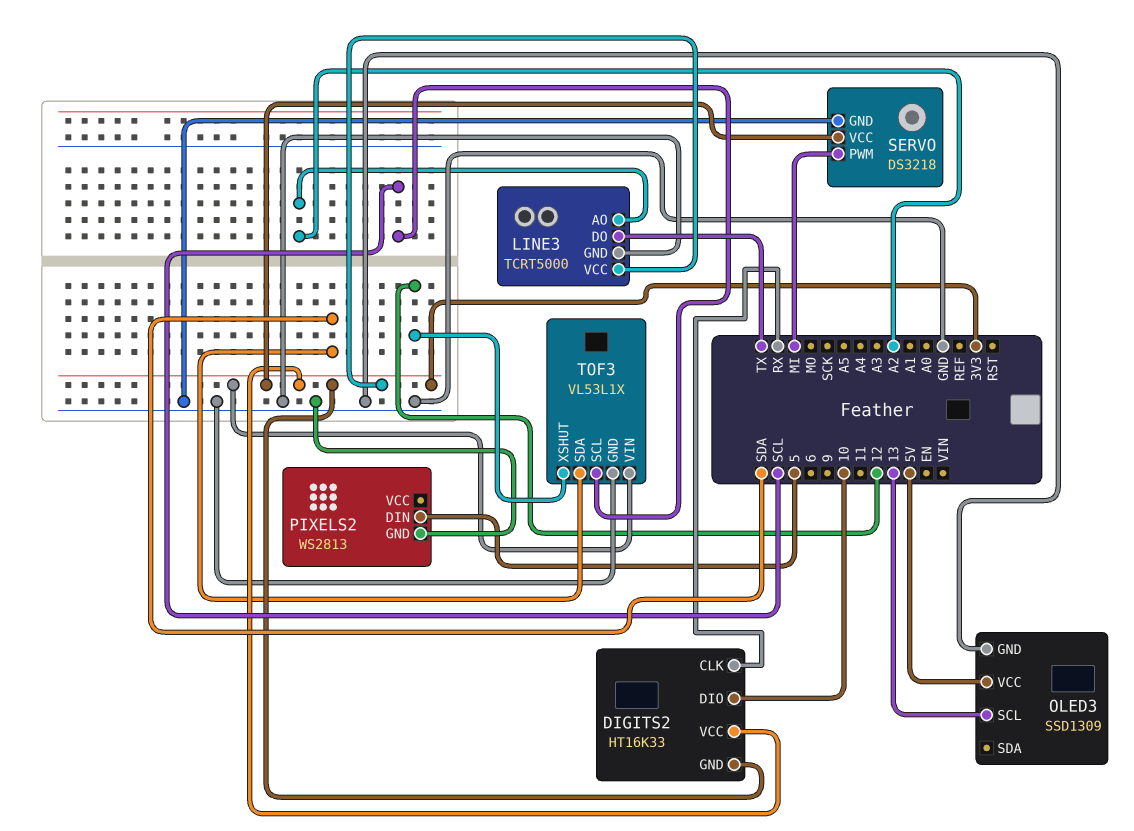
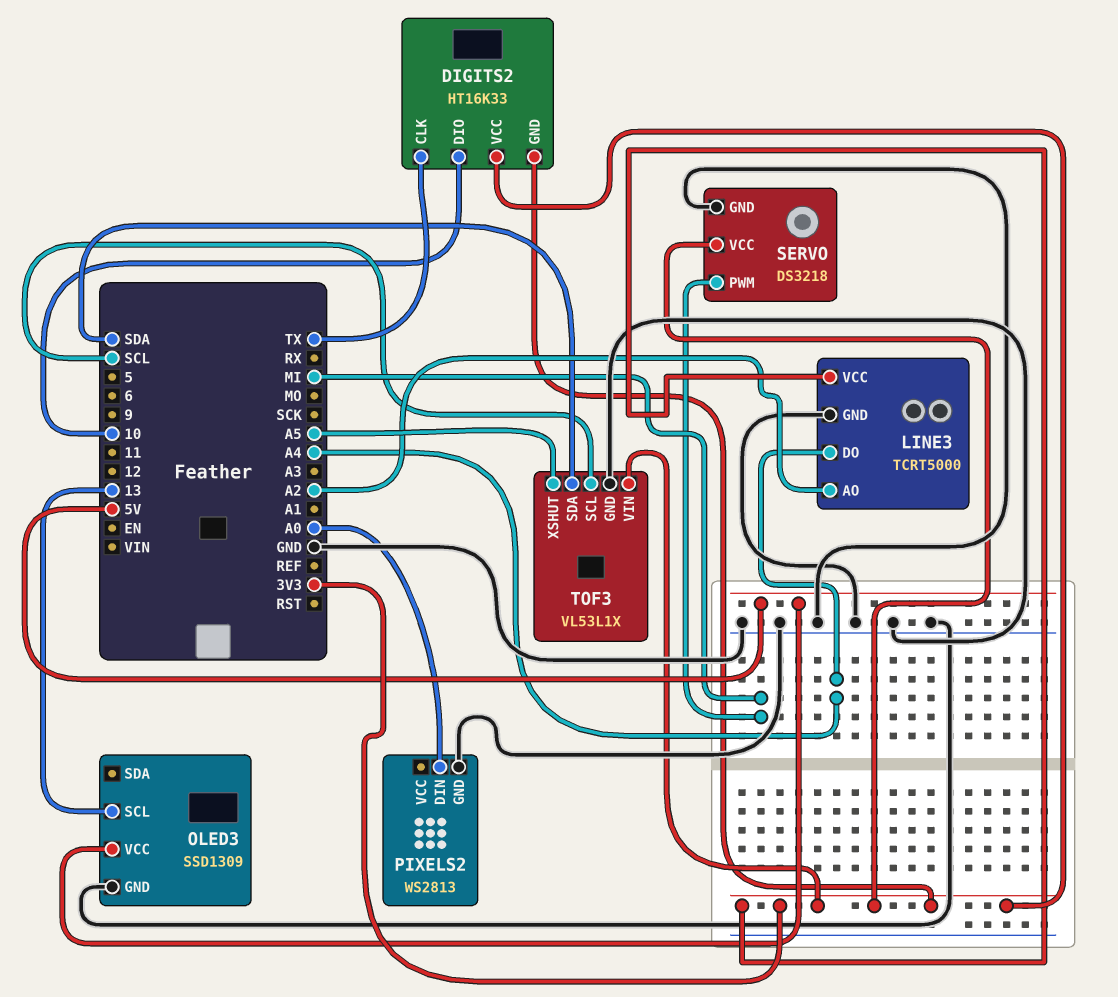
DIGITS2 pin CLK: RX -> TX
LINE3 pin DO: TX -> A4
PIXELS2 pin DIN: 5 -> A0
TOF3 pin XSHUT: 12 -> A5

